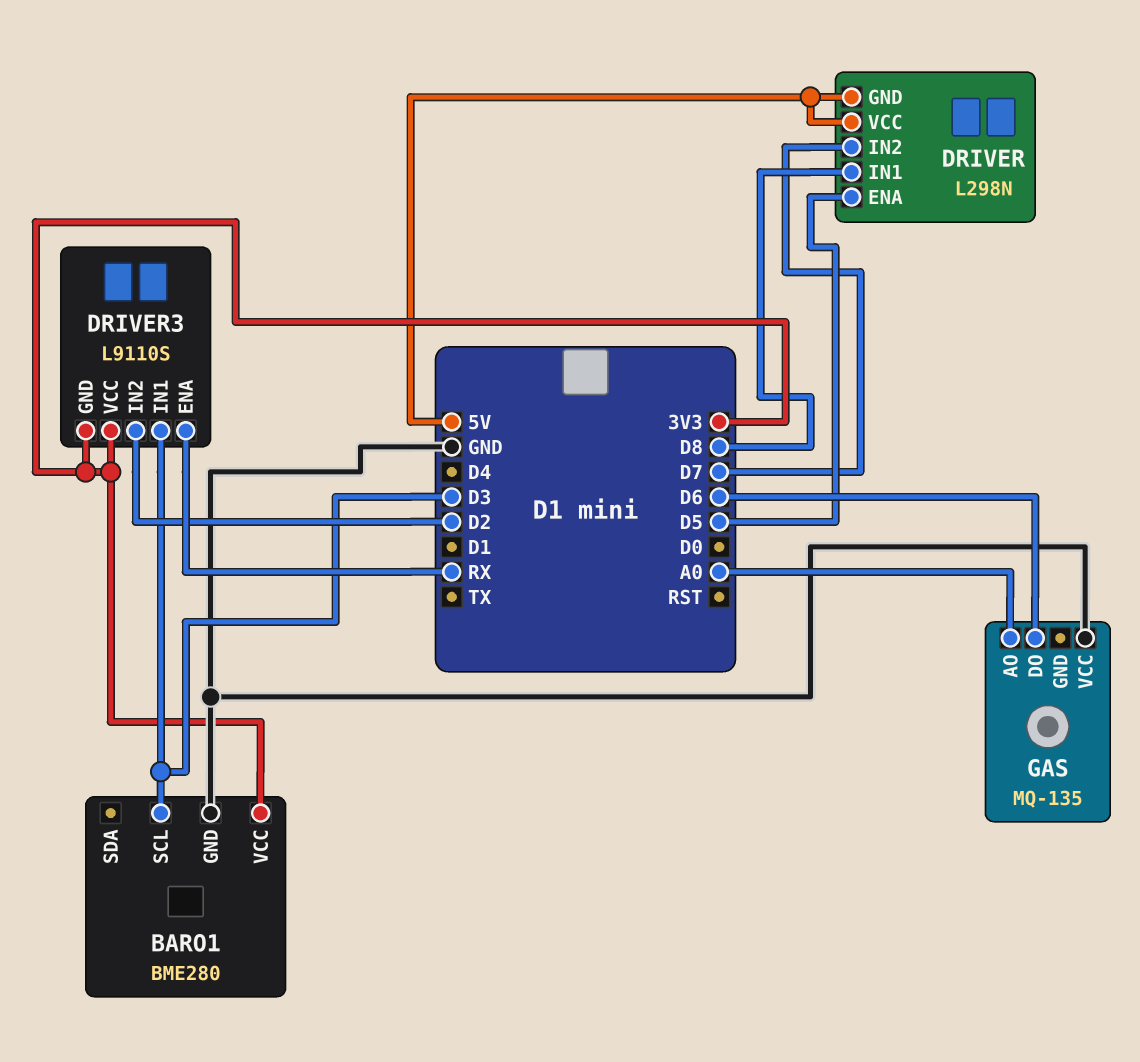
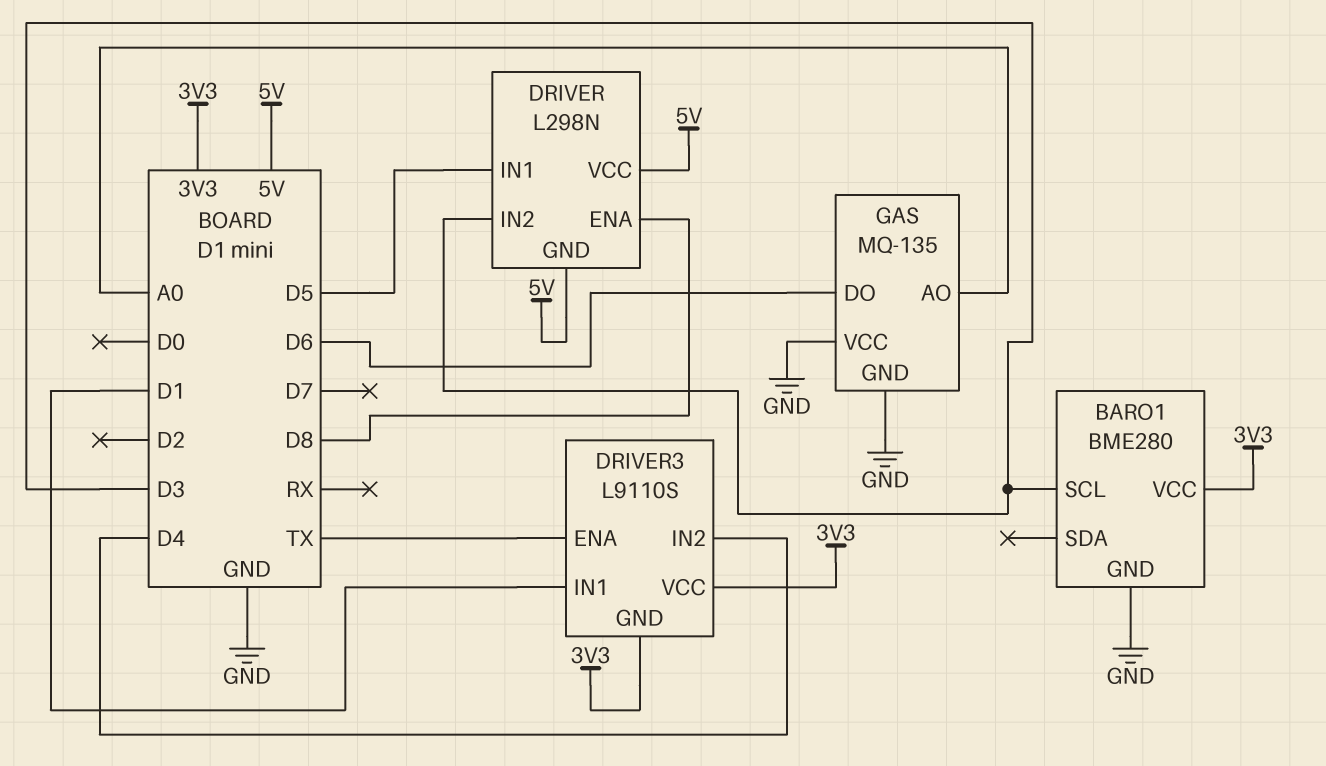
DRIVER pin ENA: D5 -> D8
DRIVER pin IN1: D8 -> D5
DRIVER pin IN2: D7 -> D3
DRIVER3 pin ENA: RX -> TX
DRIVER3 pin IN1: D3 -> D1
DRIVER3 pin IN2: D2 -> D4
GAS pin GND: none -> GND

